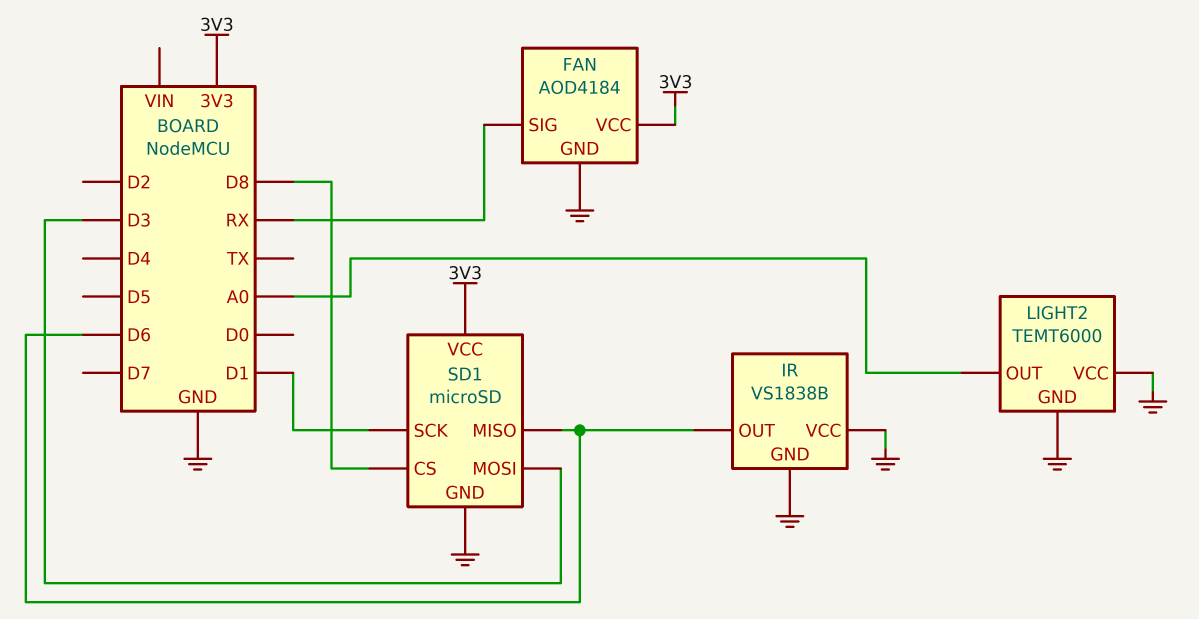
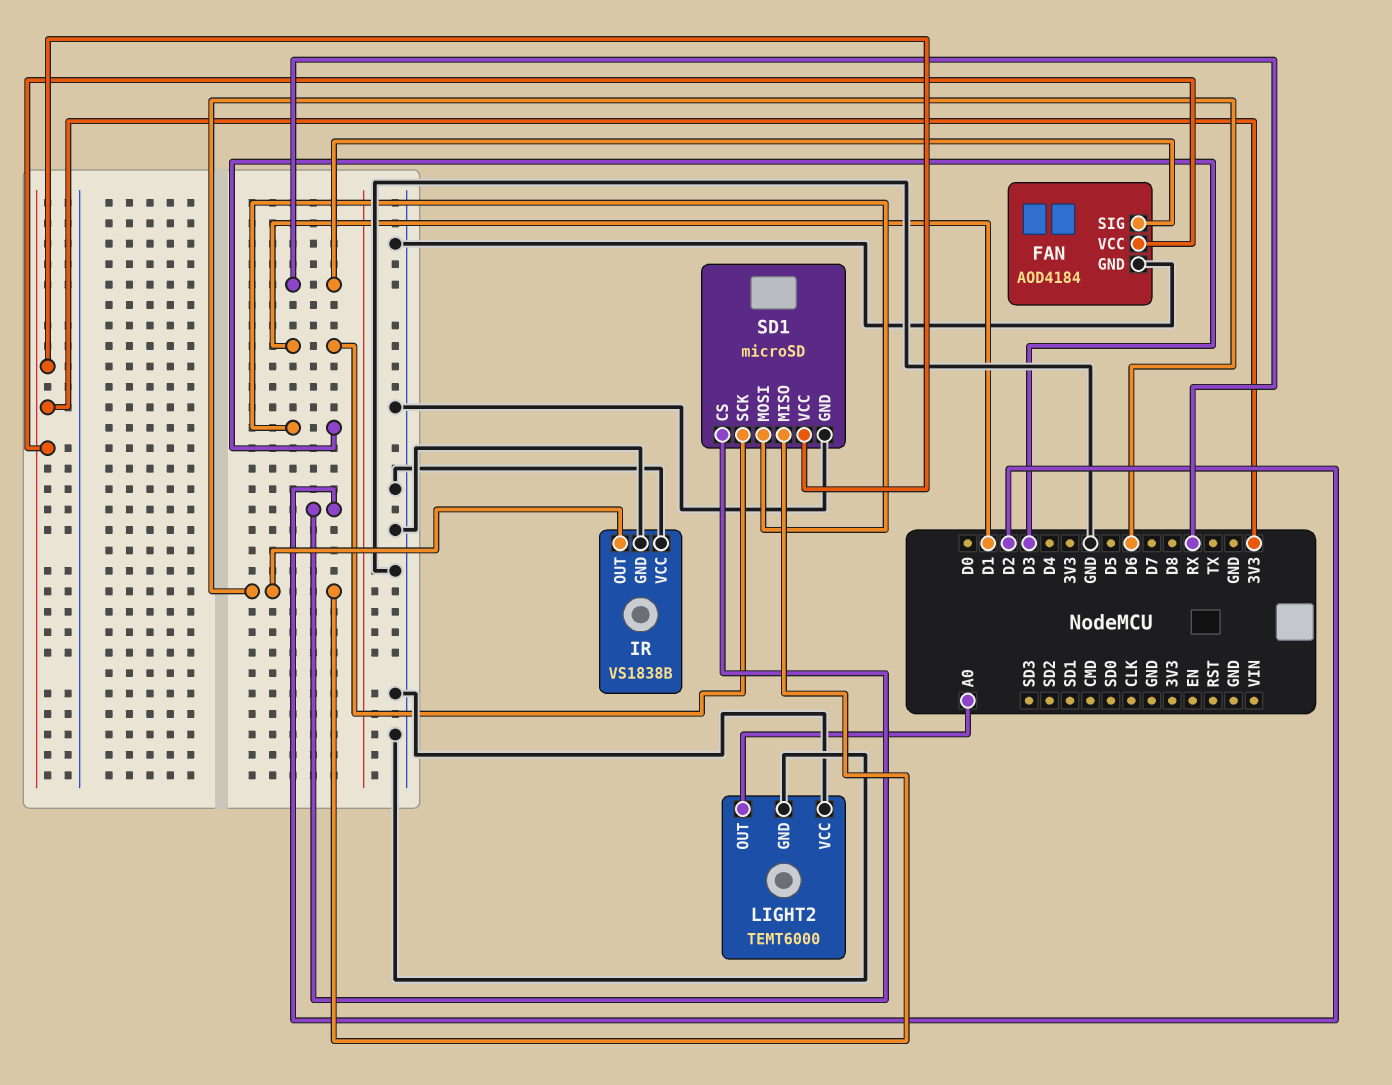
SD1 pin CS: D8 -> D2

